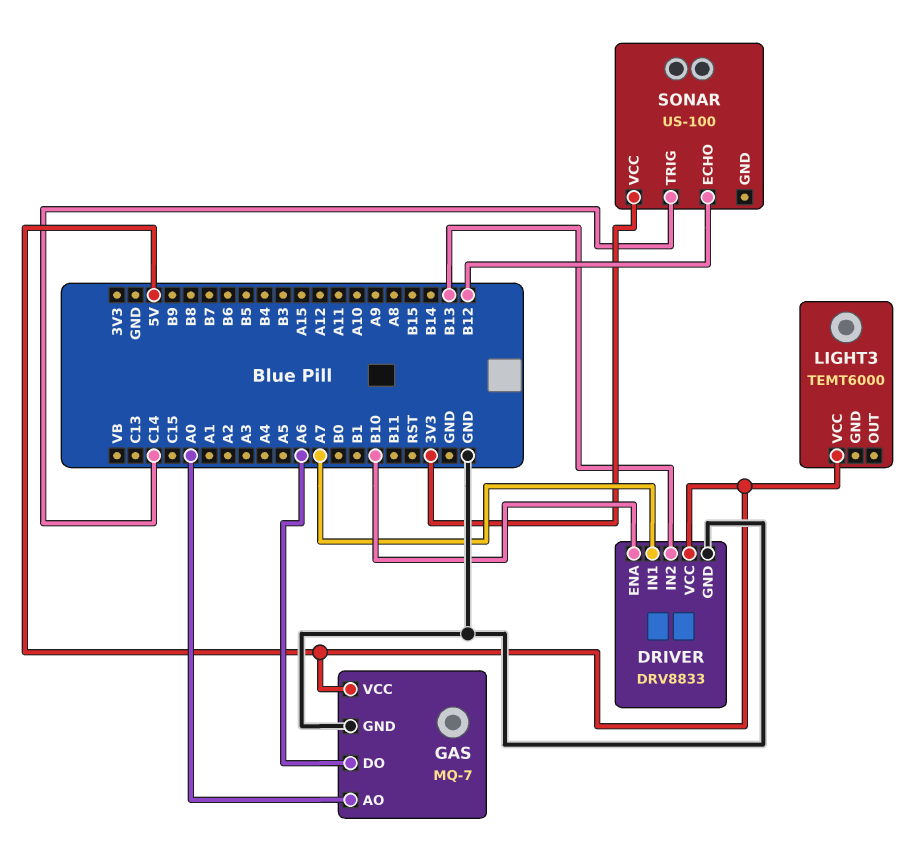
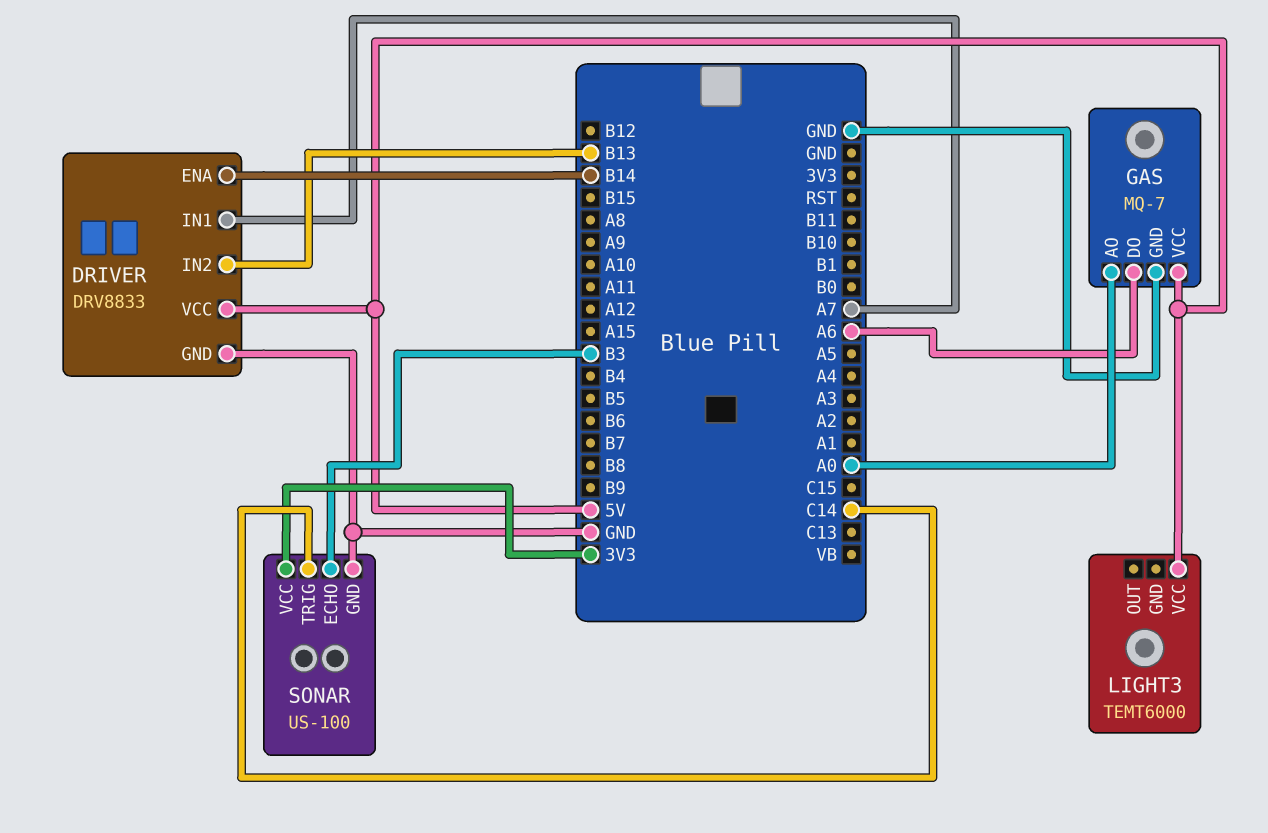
DRIVER pin ENA: B10 -> B14
SONAR pin ECHO: B12 -> B3
SONAR pin GND: none -> GND

